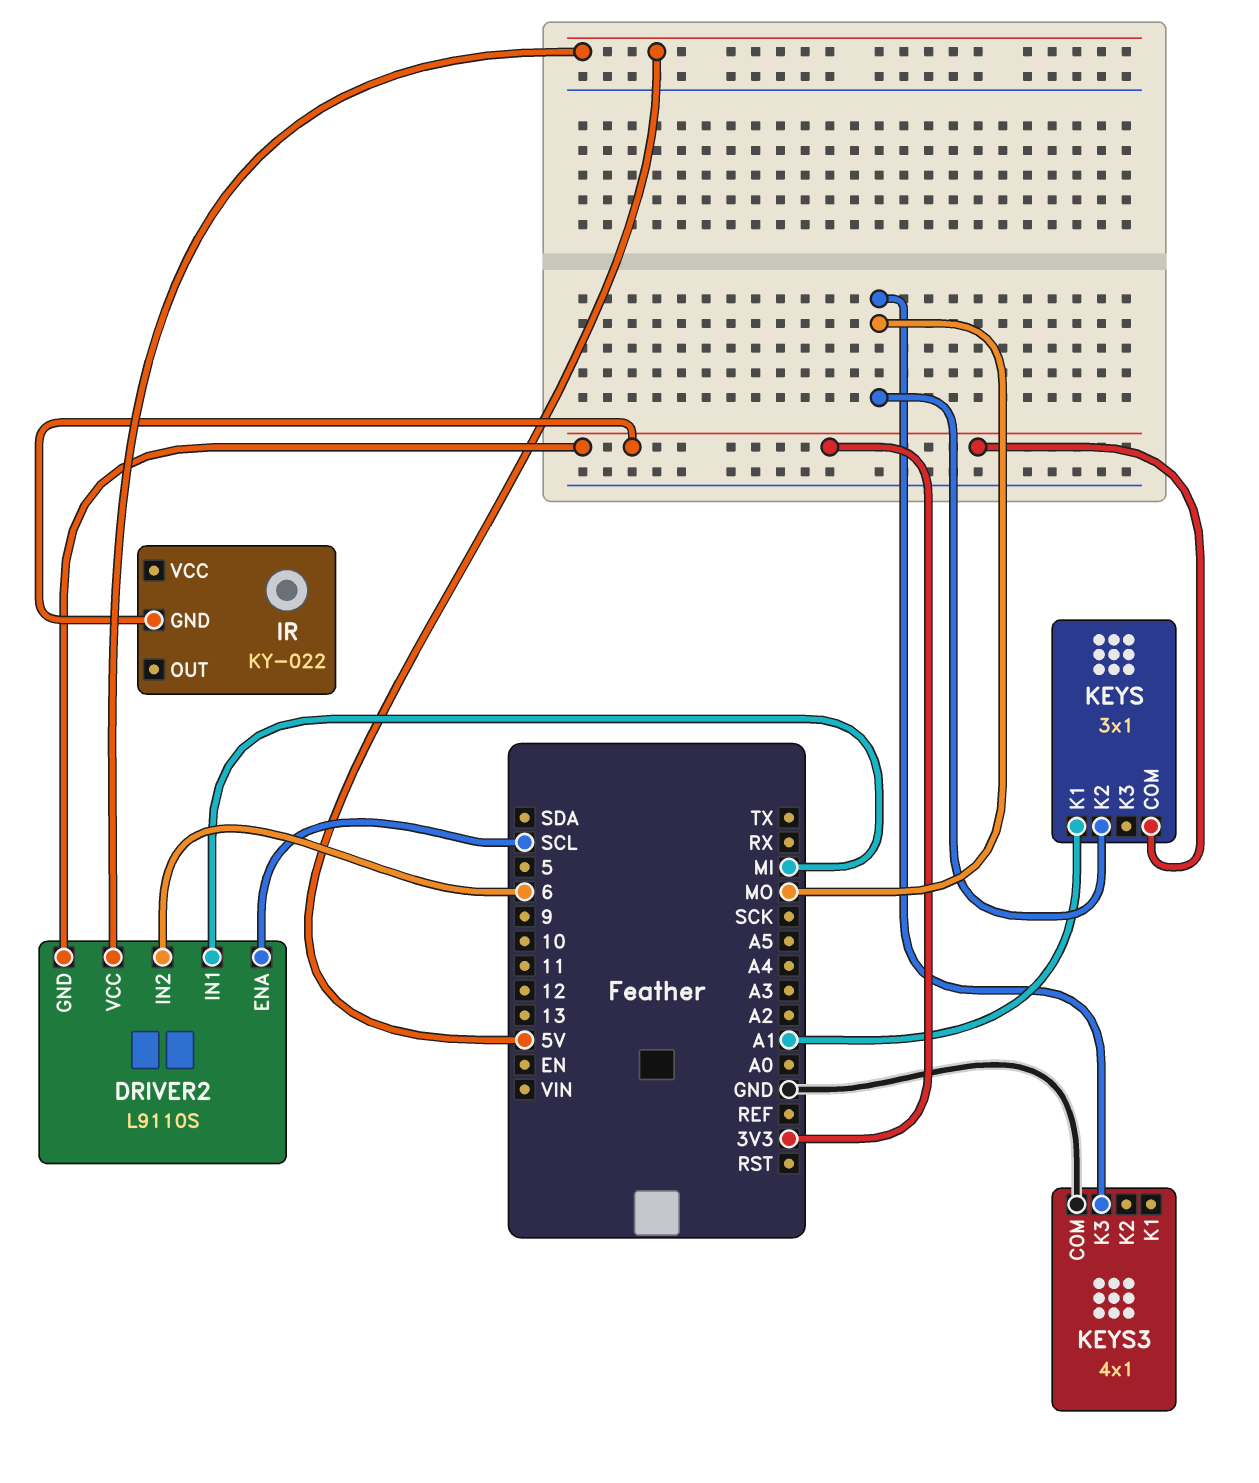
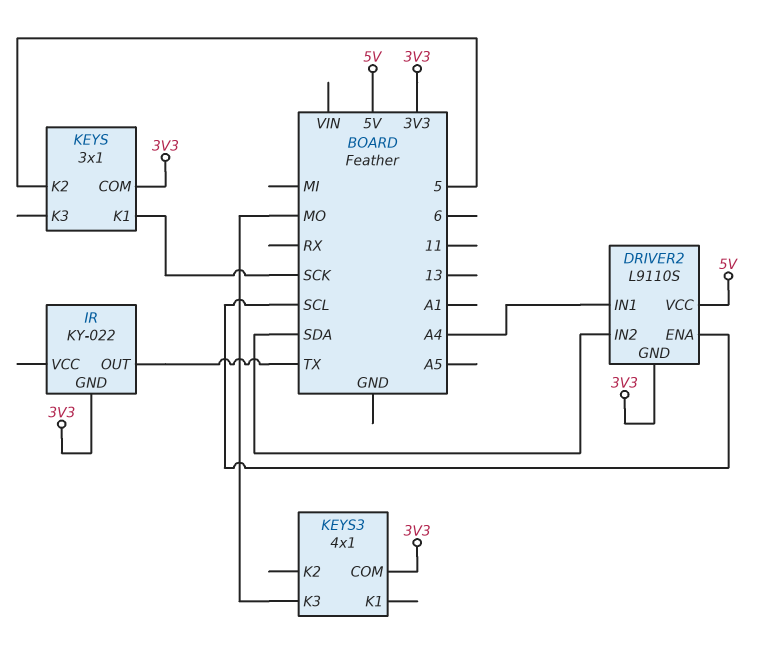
DRIVER2 pin IN1: MI -> A4
DRIVER2 pin IN2: 6 -> SDA
IR pin OUT: none -> TX
KEYS pin K1: A1 -> SCK
KEYS pin K2: MO -> 5
KEYS3 pin COM: GND -> 3V3

